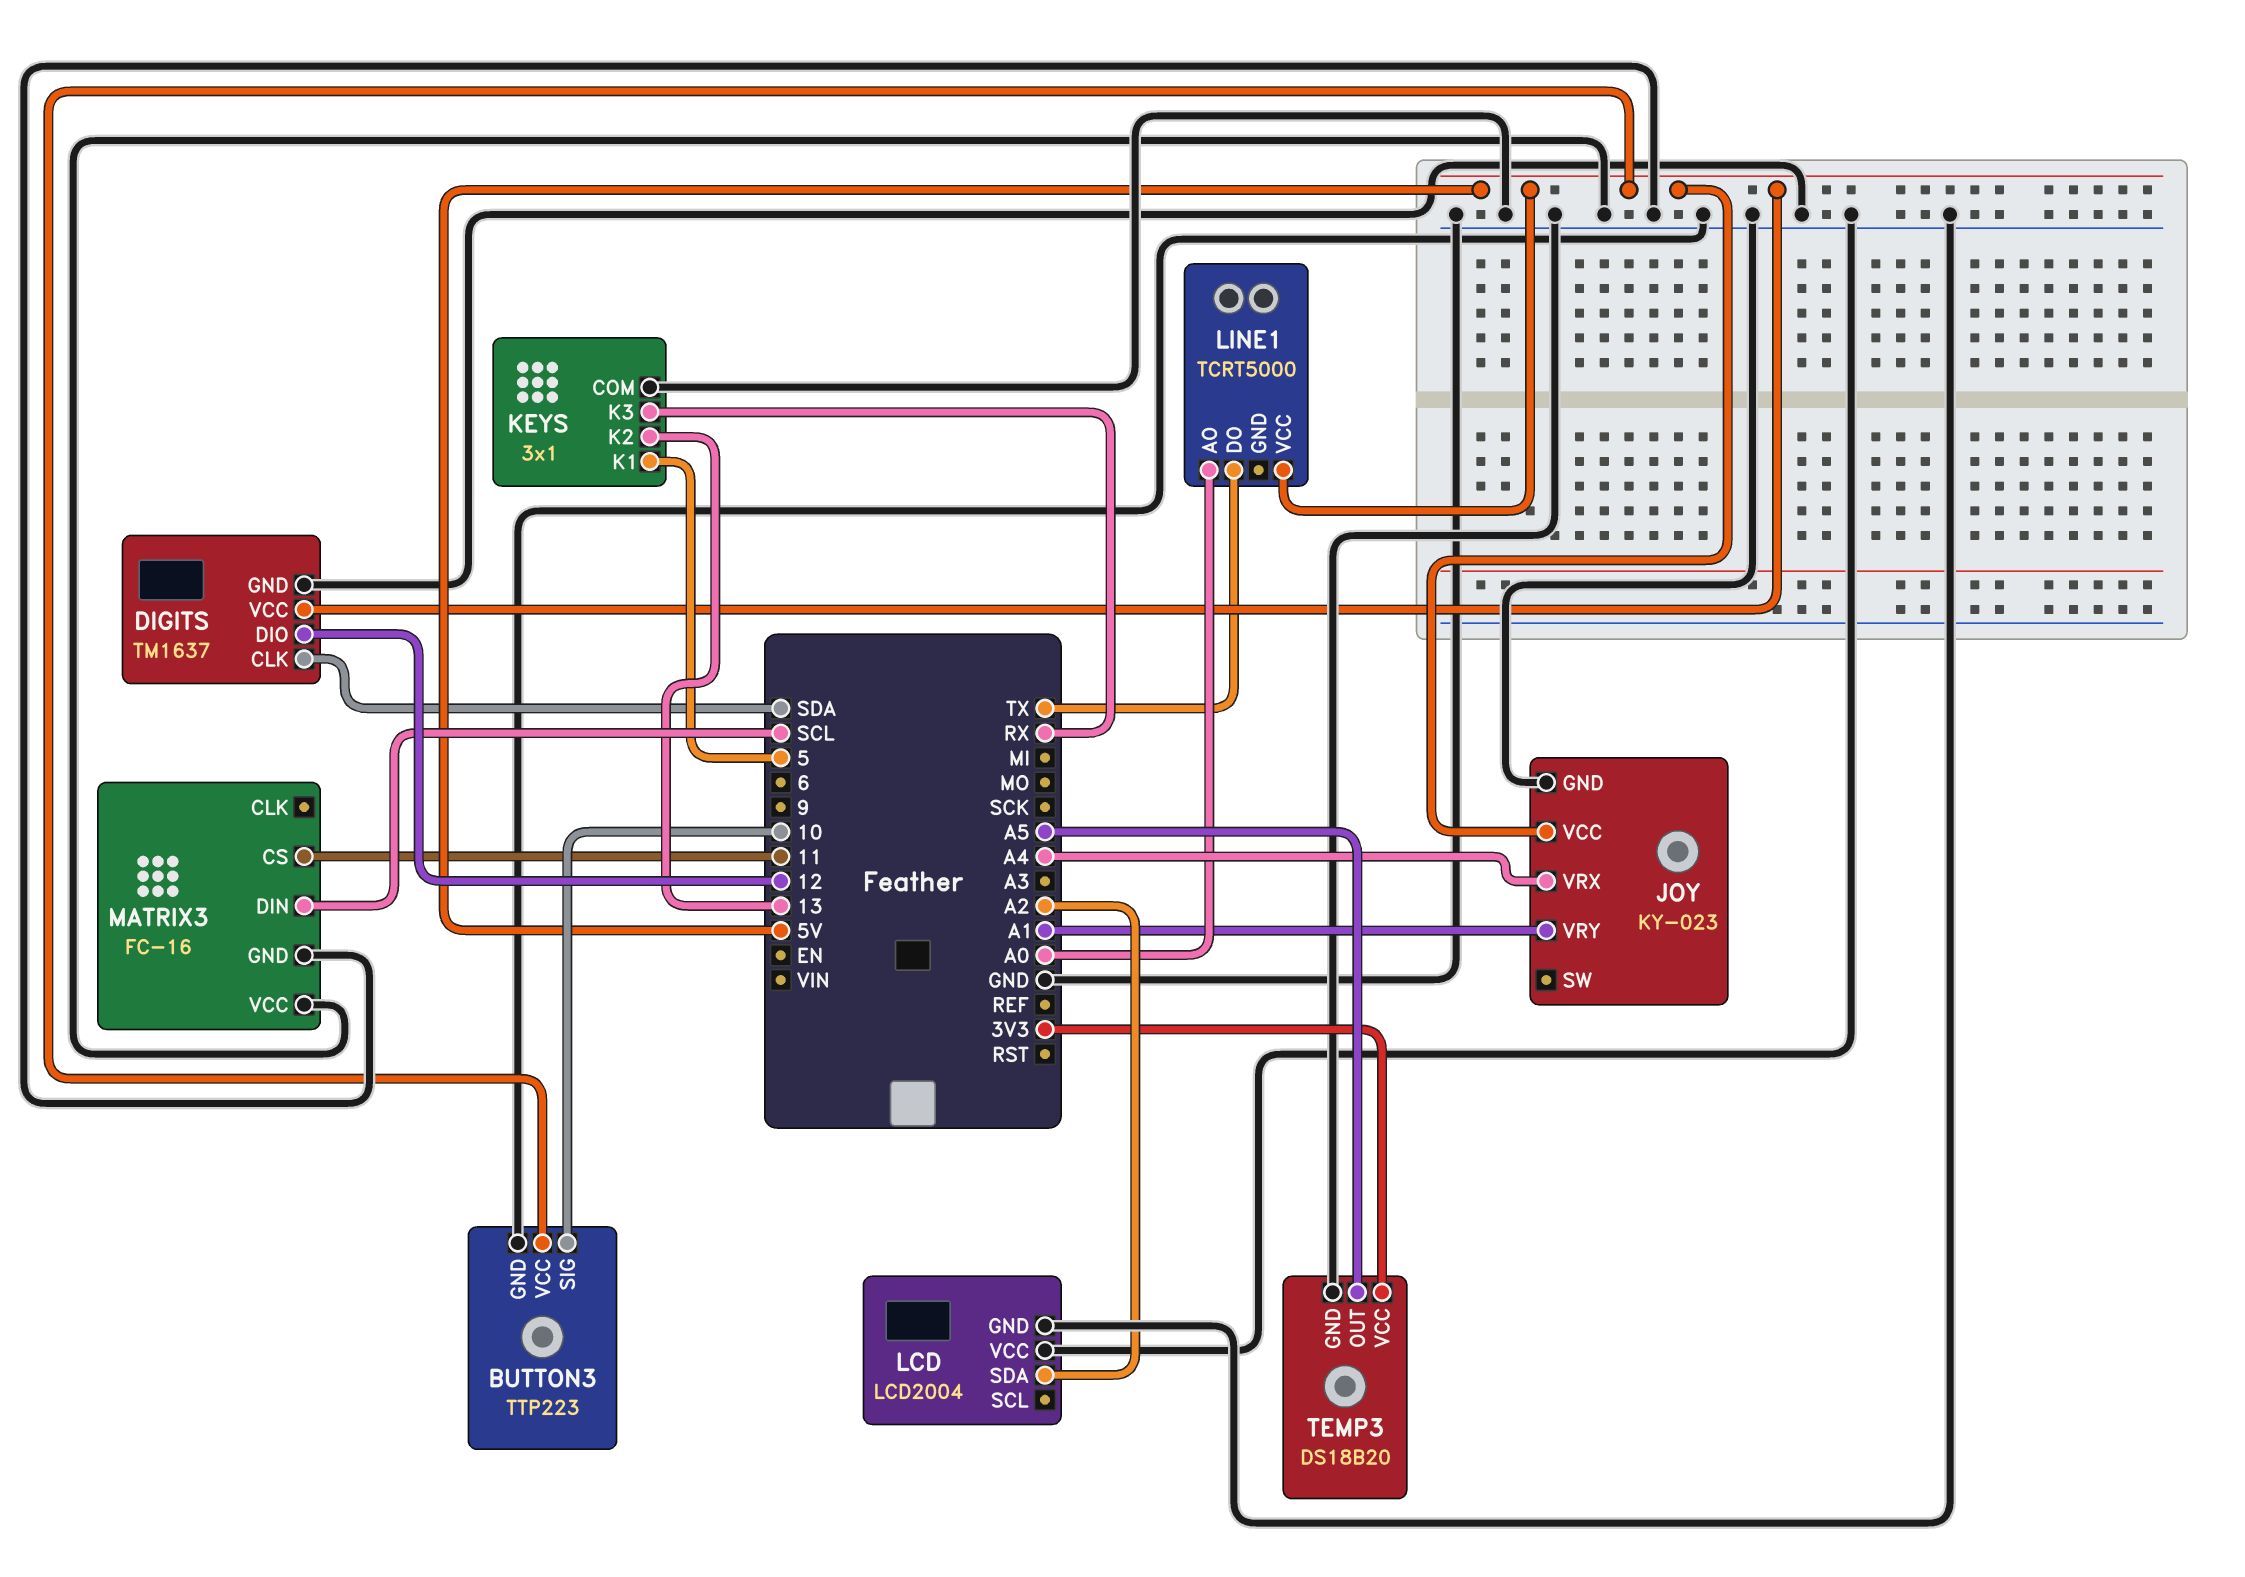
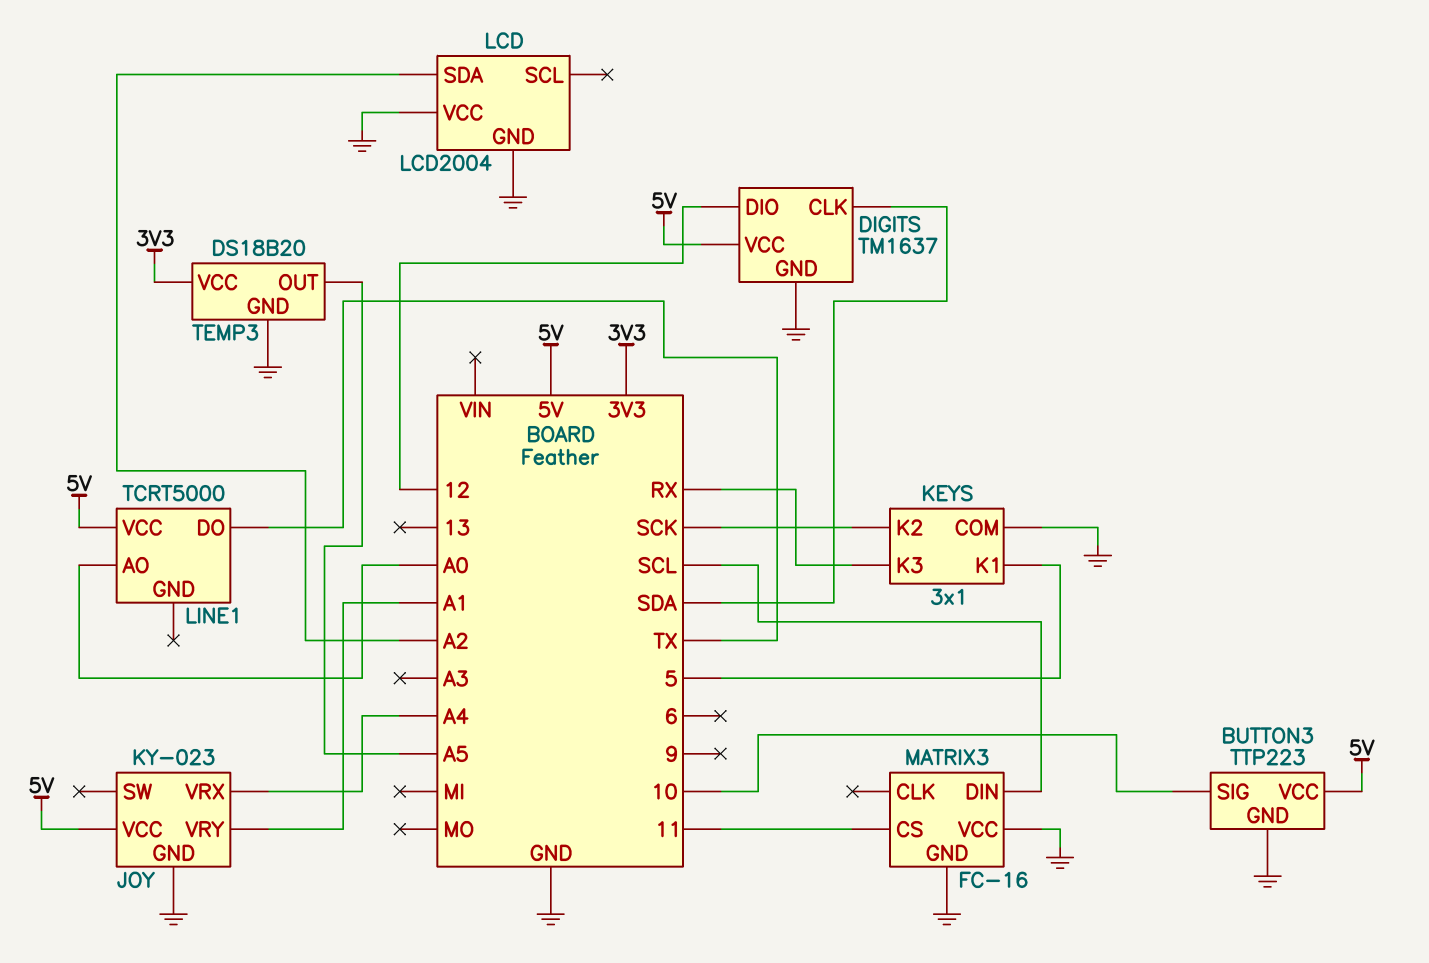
KEYS pin K2: 13 -> SCK

